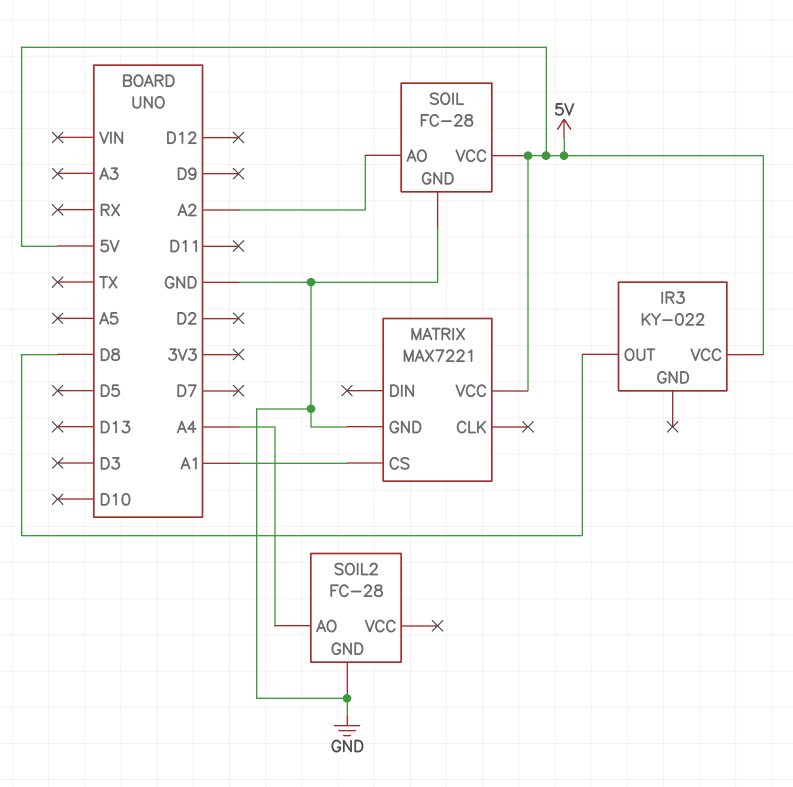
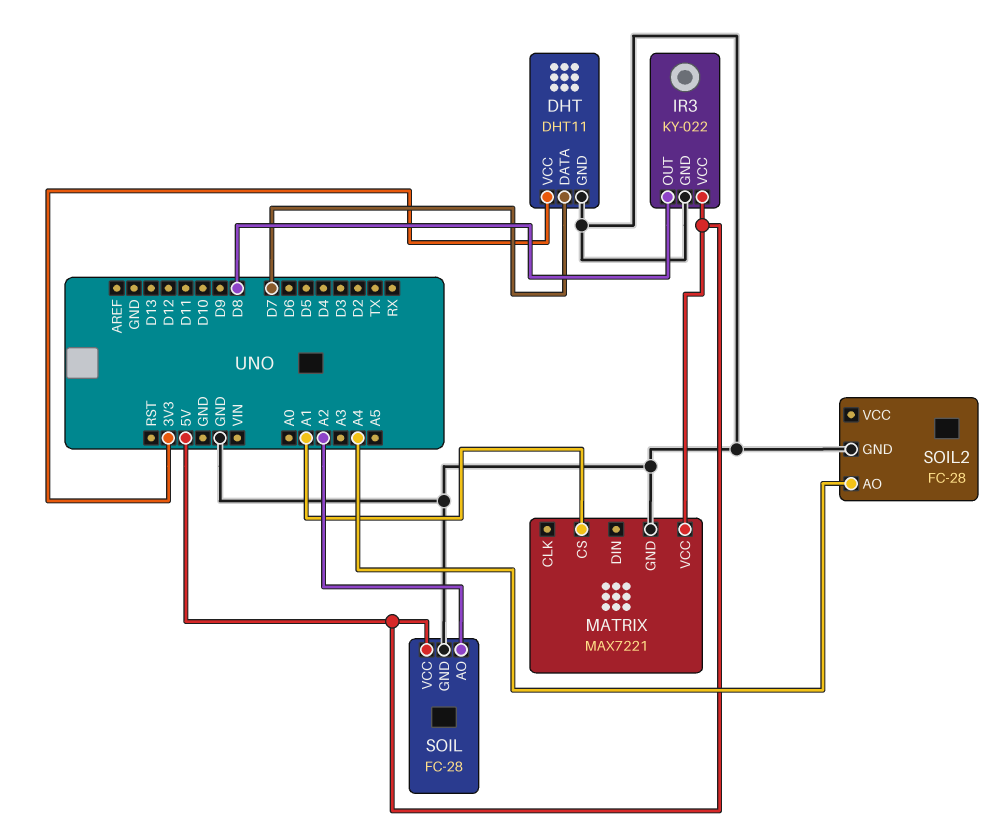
DHT: none -> DHT11
DHT pin DATA: none -> D7
DHT pin GND: none -> GND
DHT pin VCC: none -> 3V3
IR3 pin GND: none -> GND

